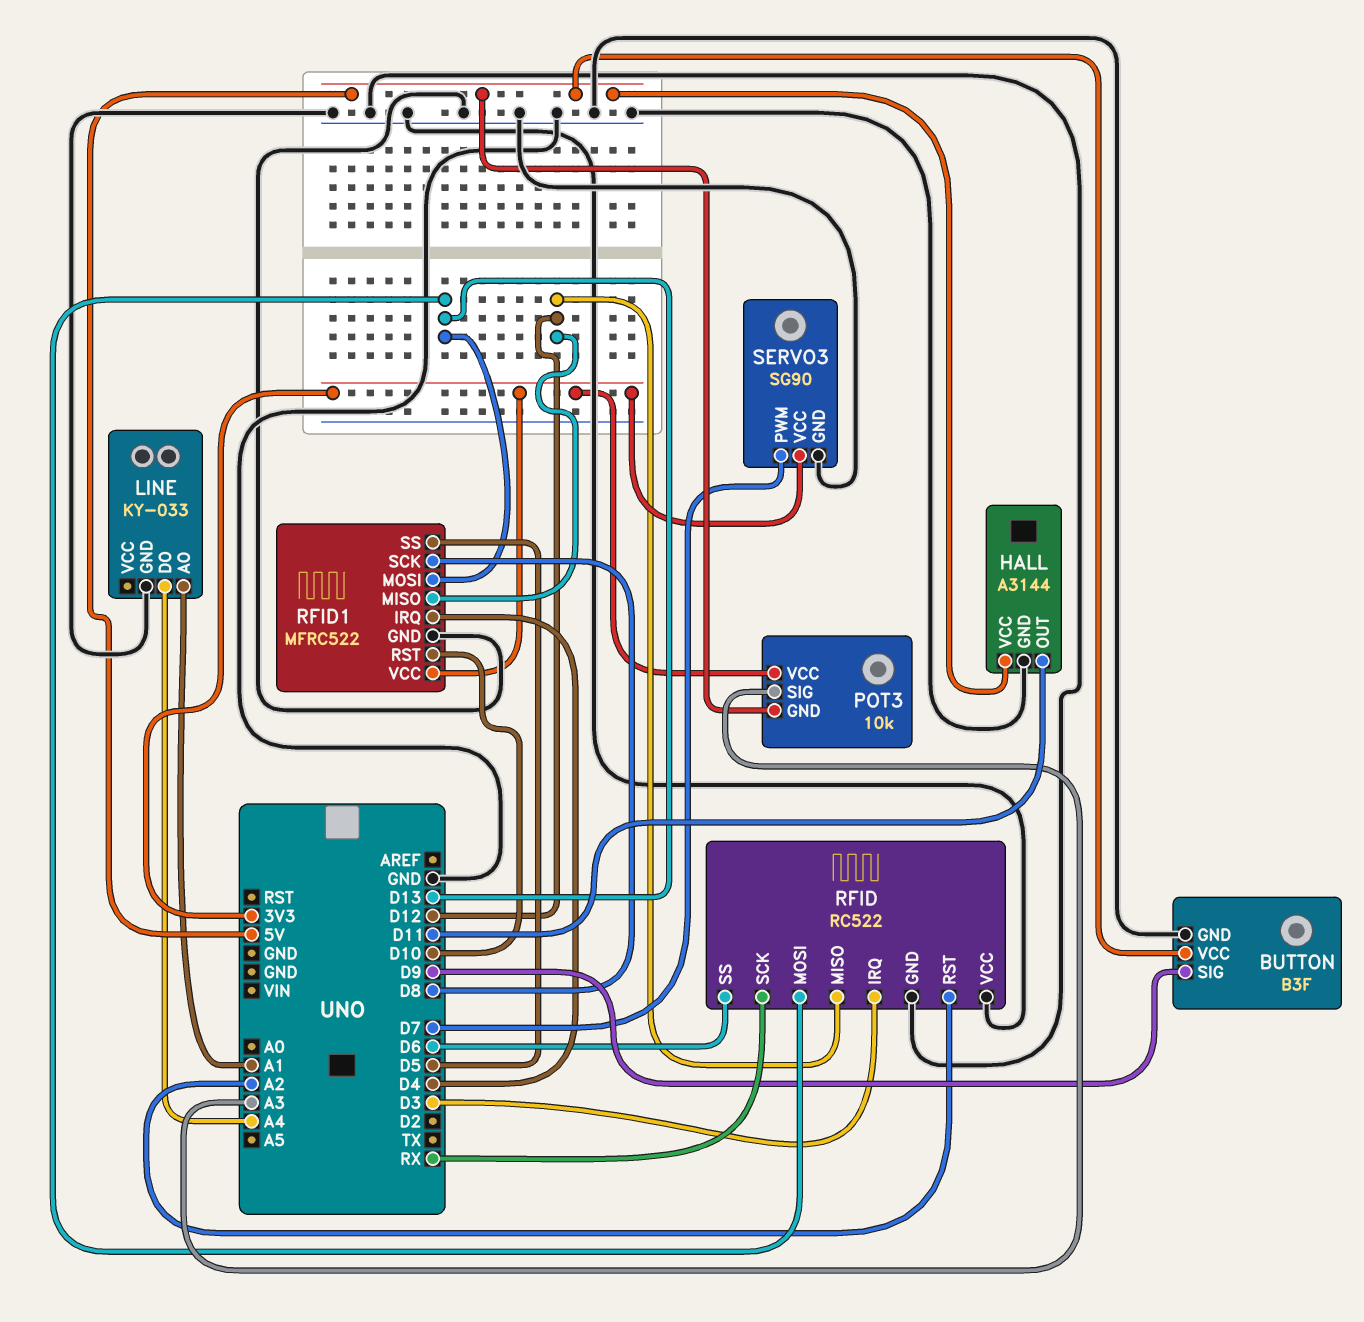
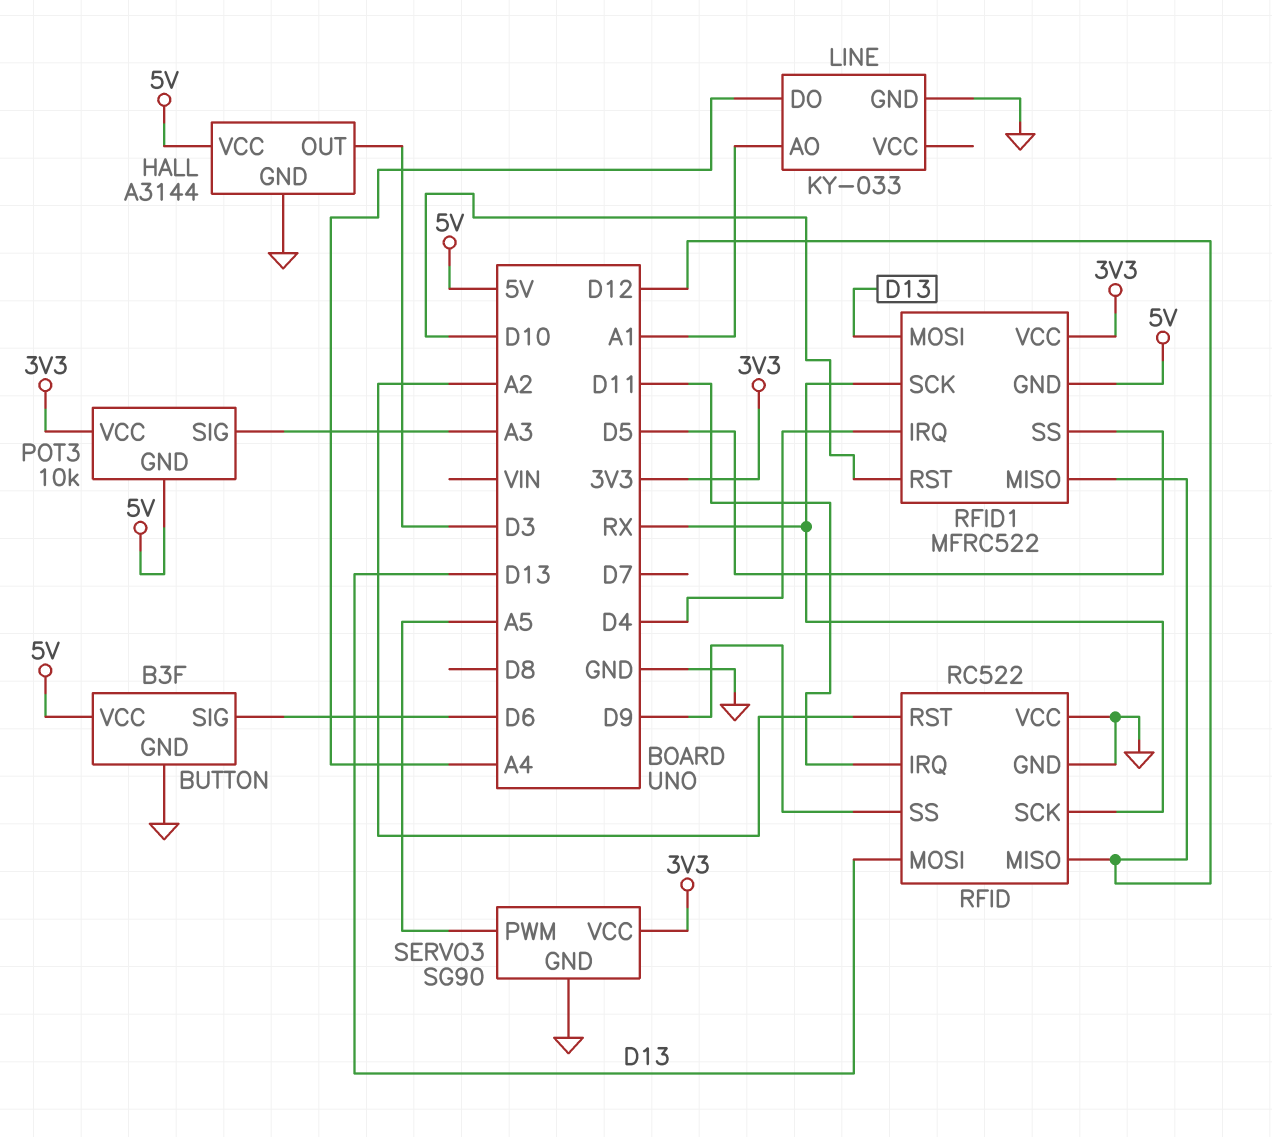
BUTTON pin SIG: D9 -> D6
HALL pin OUT: D11 -> D3
RFID pin IRQ: D3 -> D11
RFID pin SS: D6 -> D9
RFID1 pin GND: GND -> 5V
RFID1 pin SCK: D8 -> RX
SERVO3 pin PWM: D7 -> A5

